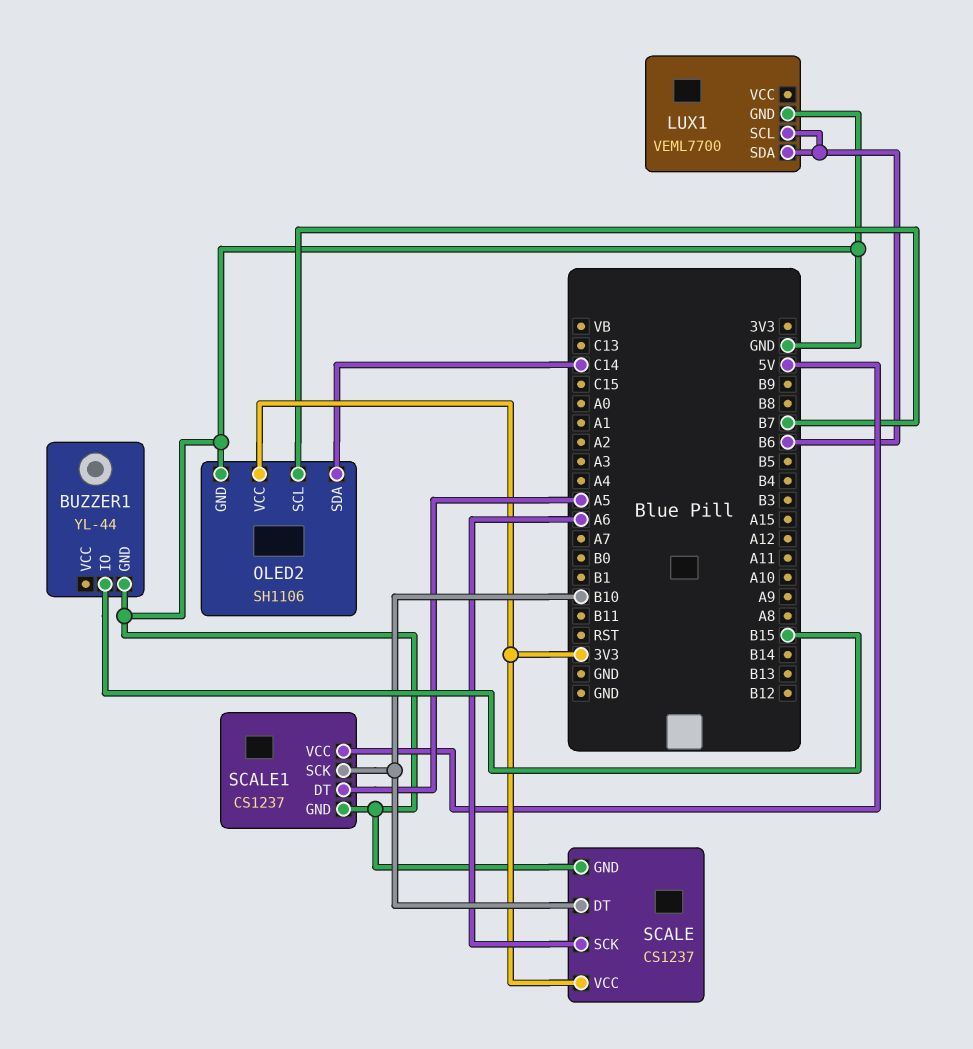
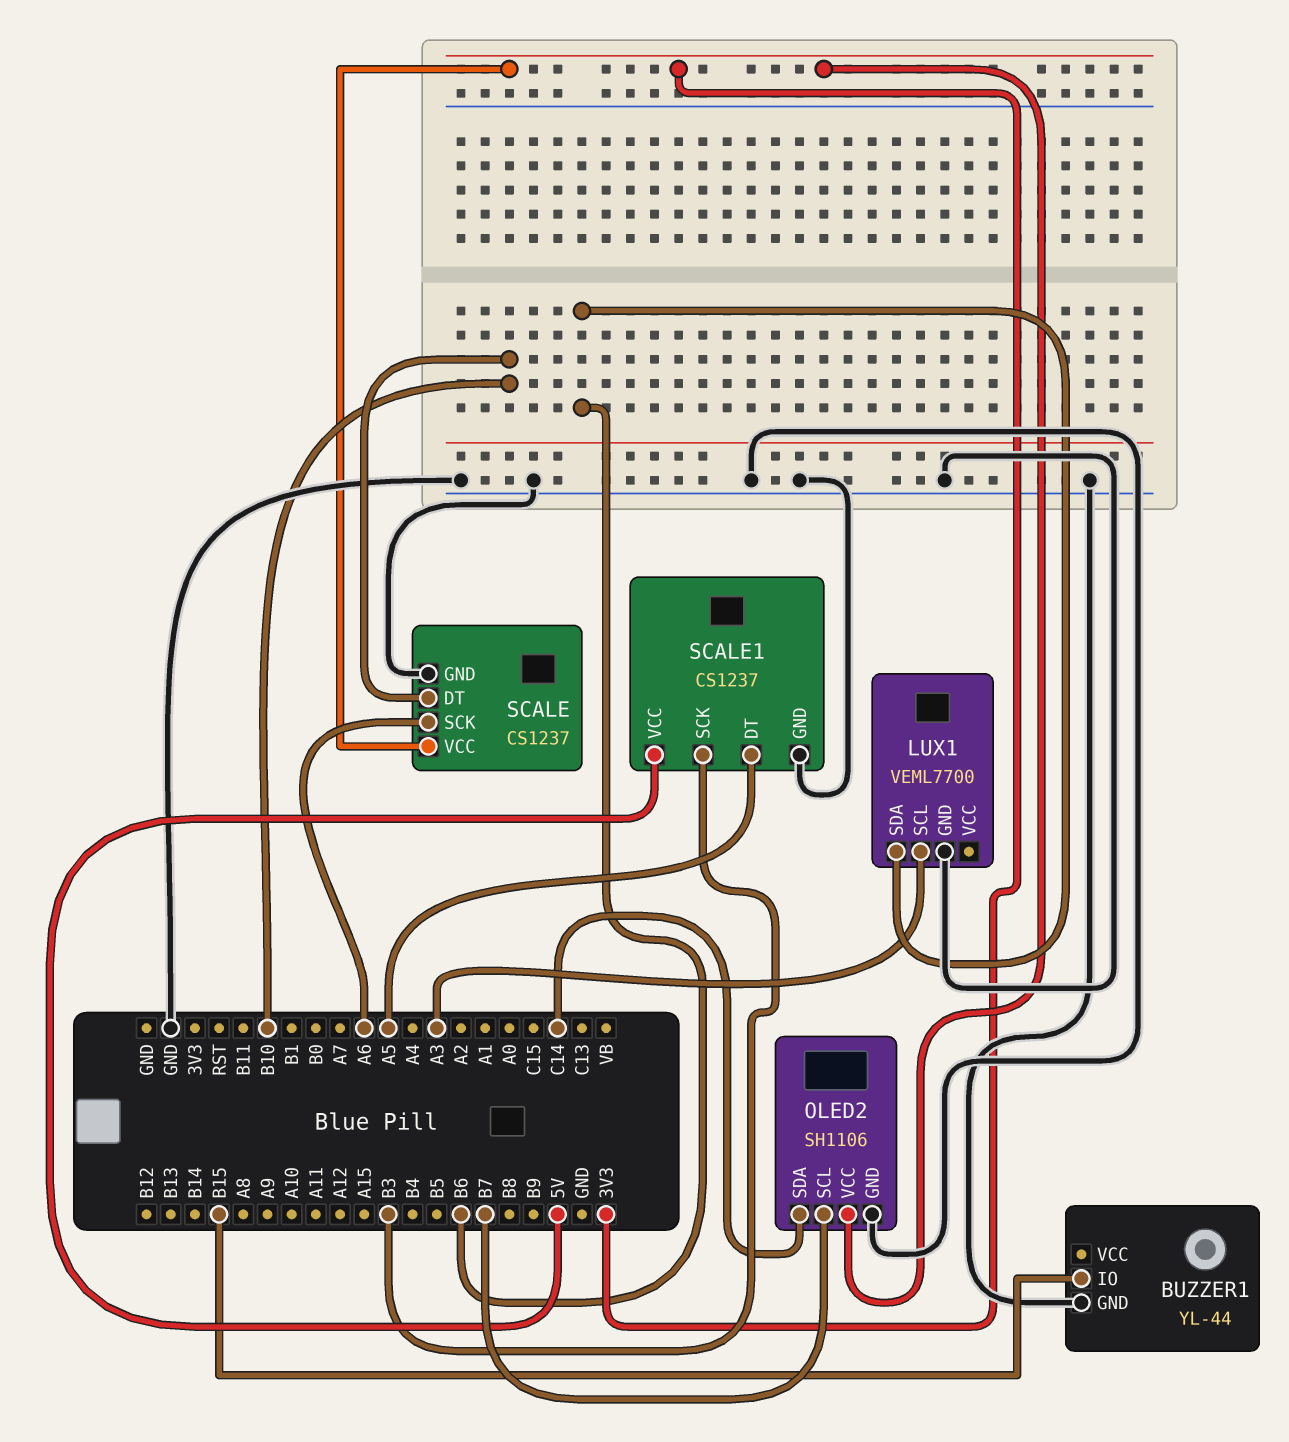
LUX1 pin SCL: B6 -> A3
SCALE1 pin SCK: B10 -> B3

